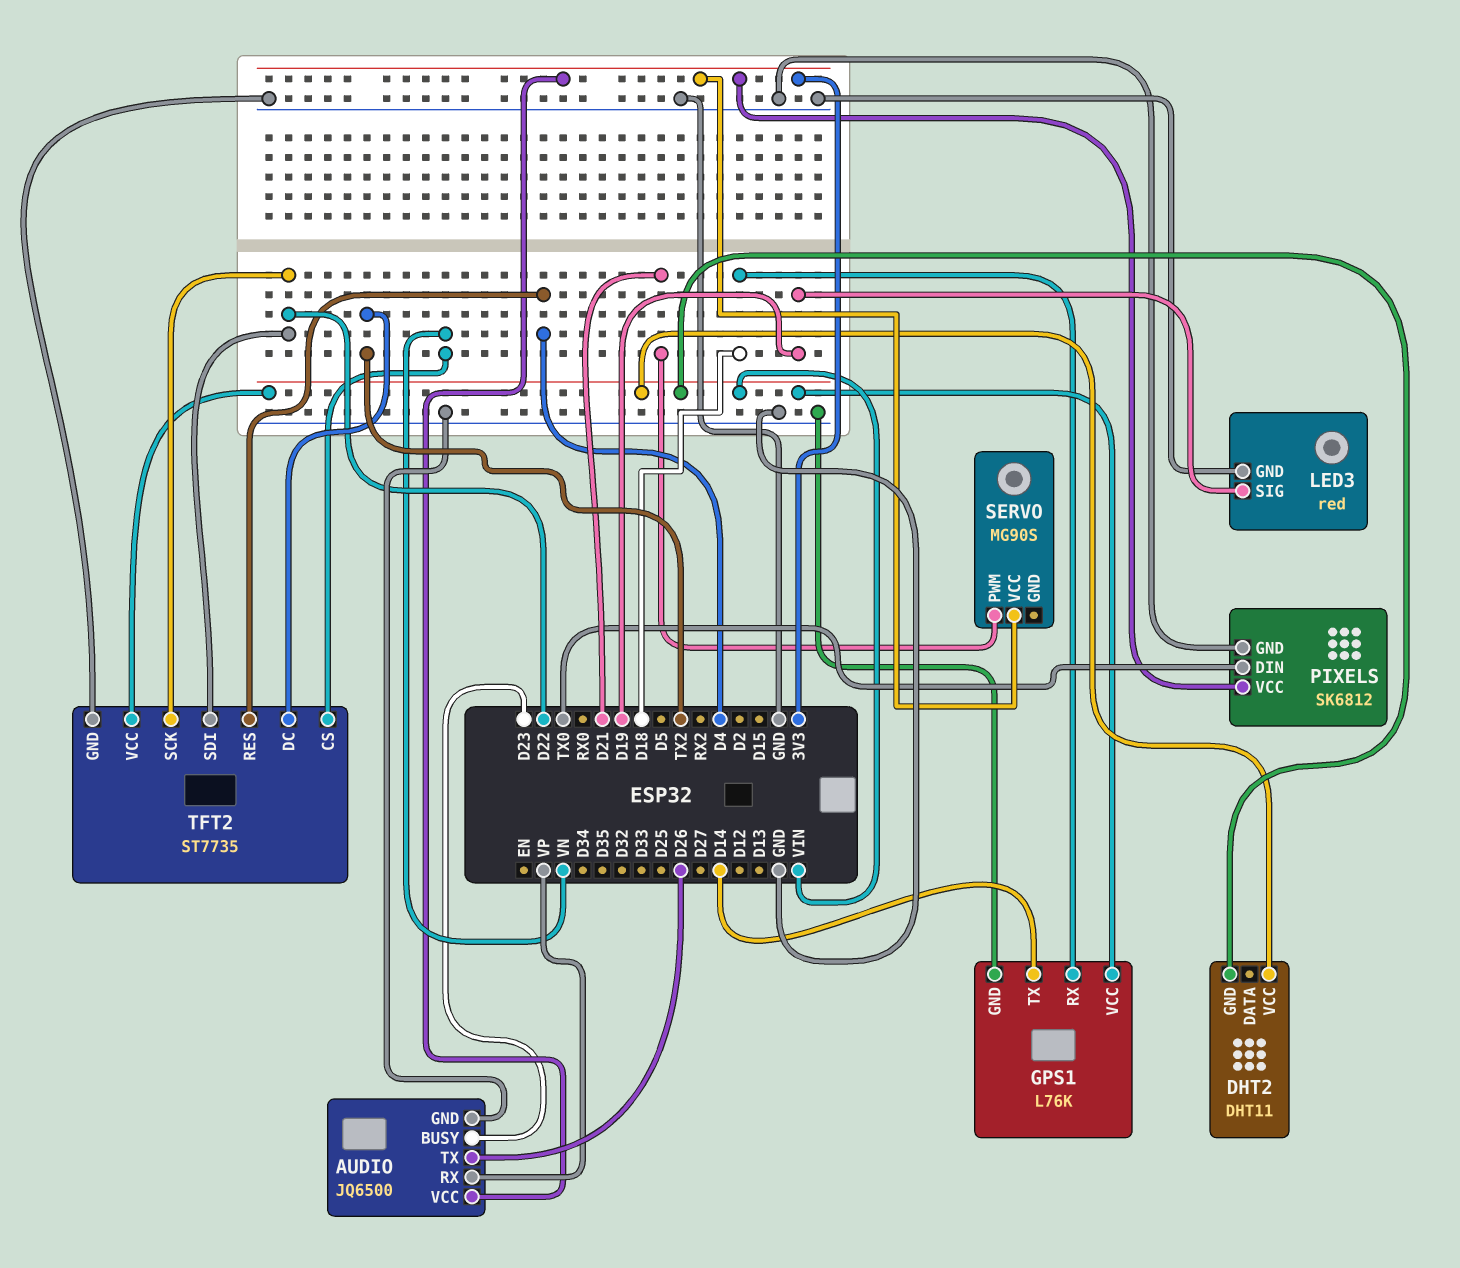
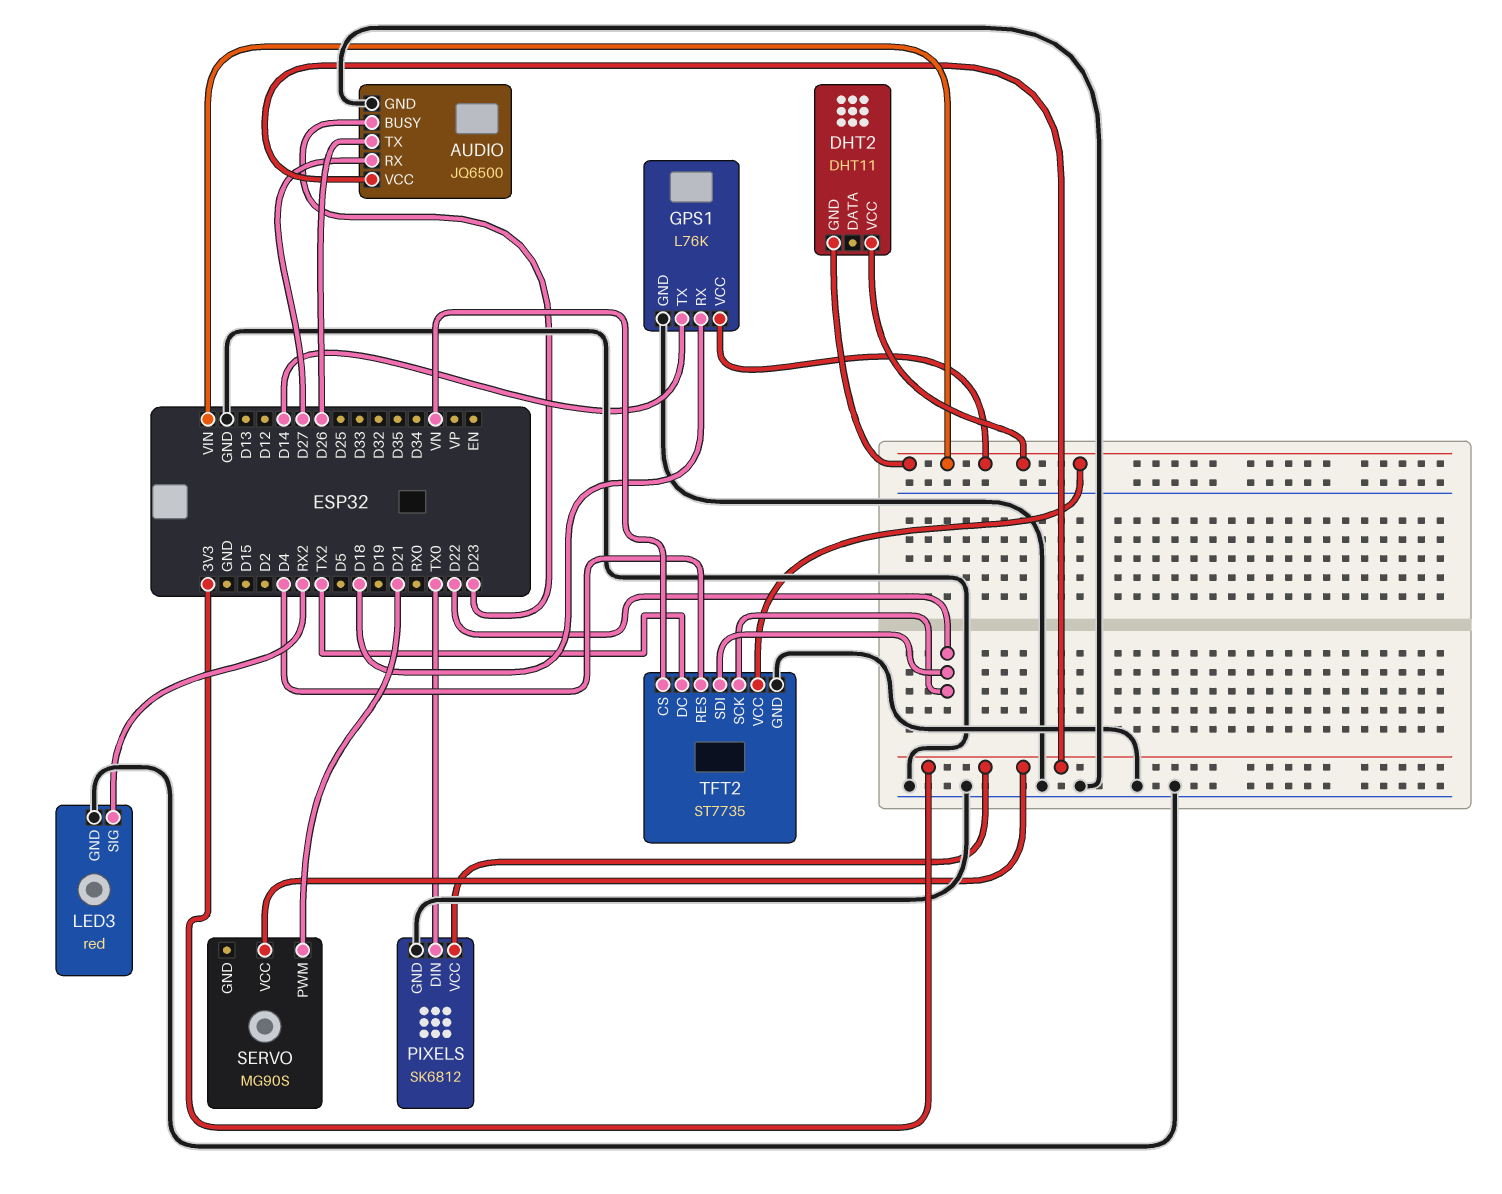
AUDIO pin RX: VP -> D27
LED3 pin SIG: D19 -> RX2

